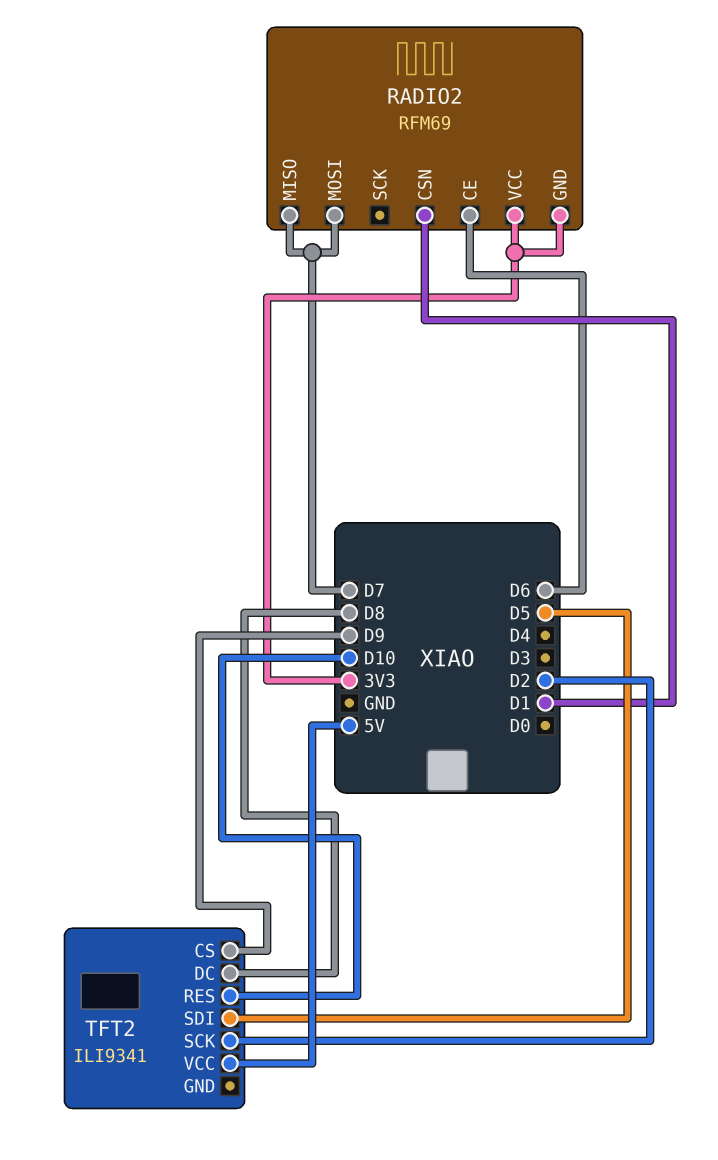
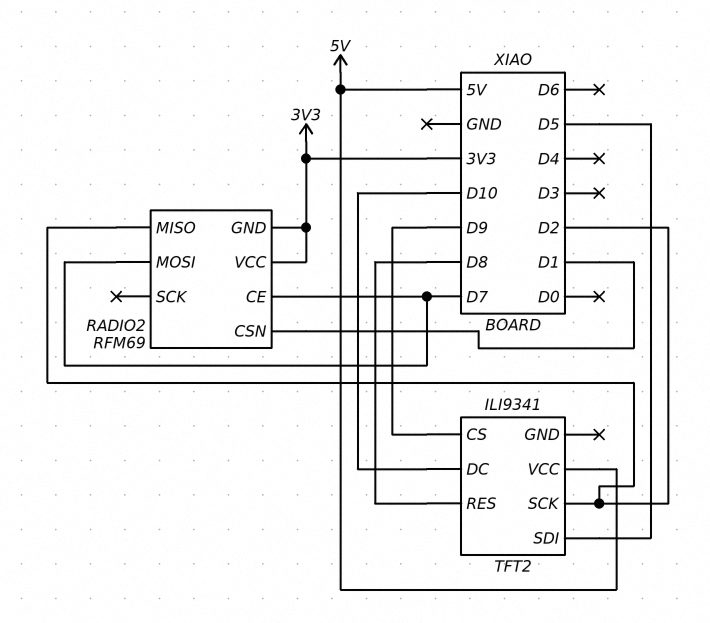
RADIO2 pin CE: D6 -> D7
RADIO2 pin MISO: D7 -> D2
TFT2 pin DC: D8 -> D10
TFT2 pin RES: D10 -> D8

